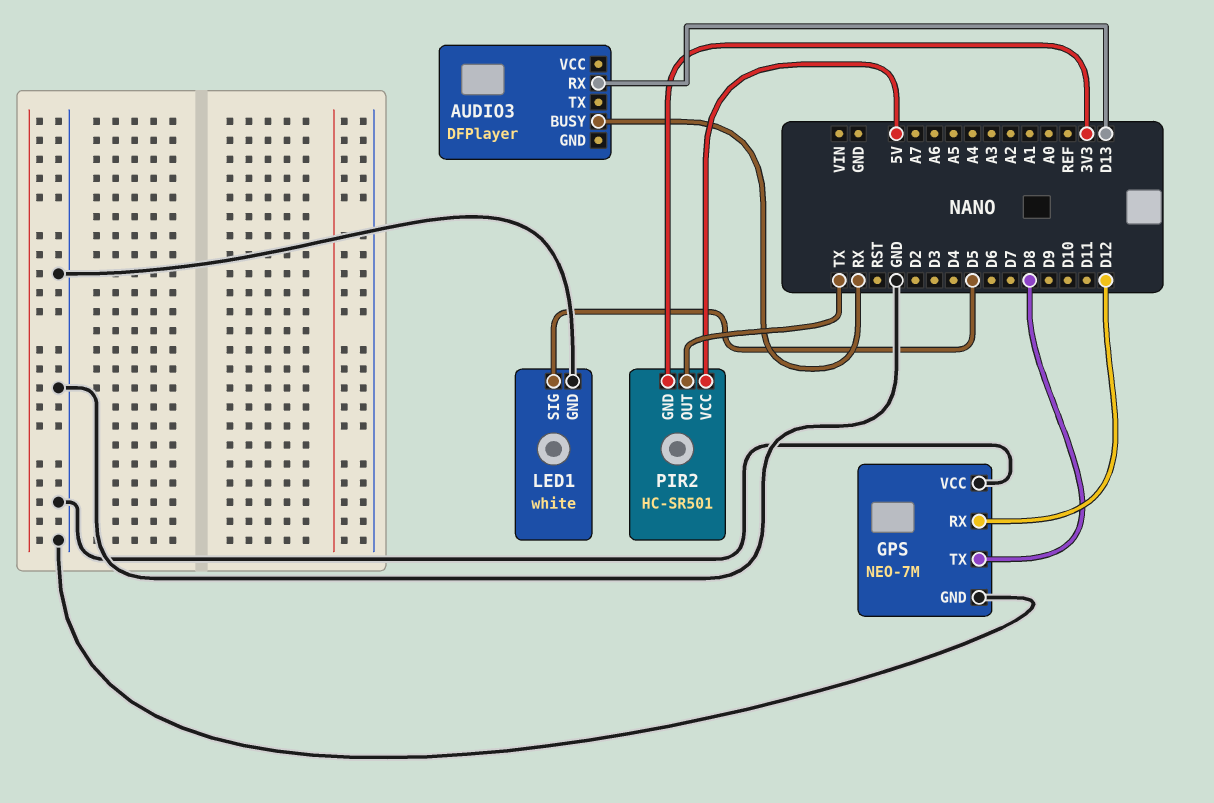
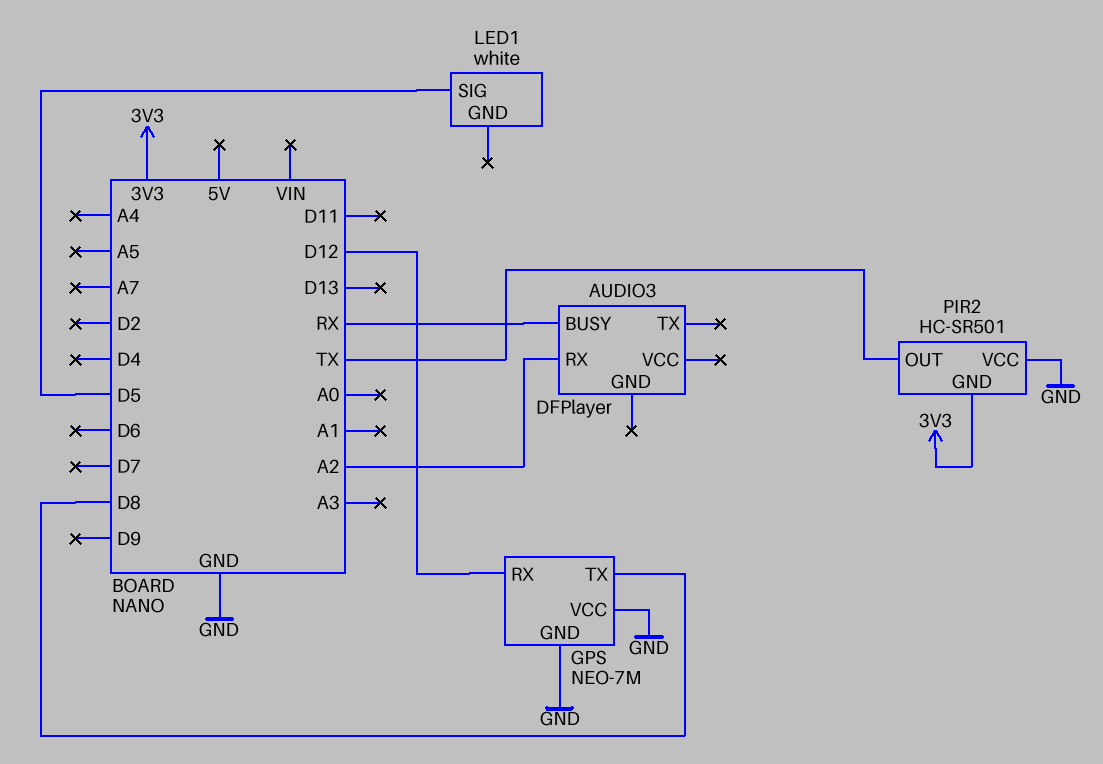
AUDIO3 pin RX: D13 -> A2
LED1 pin GND: GND -> none
PIR2 pin VCC: 5V -> GND

